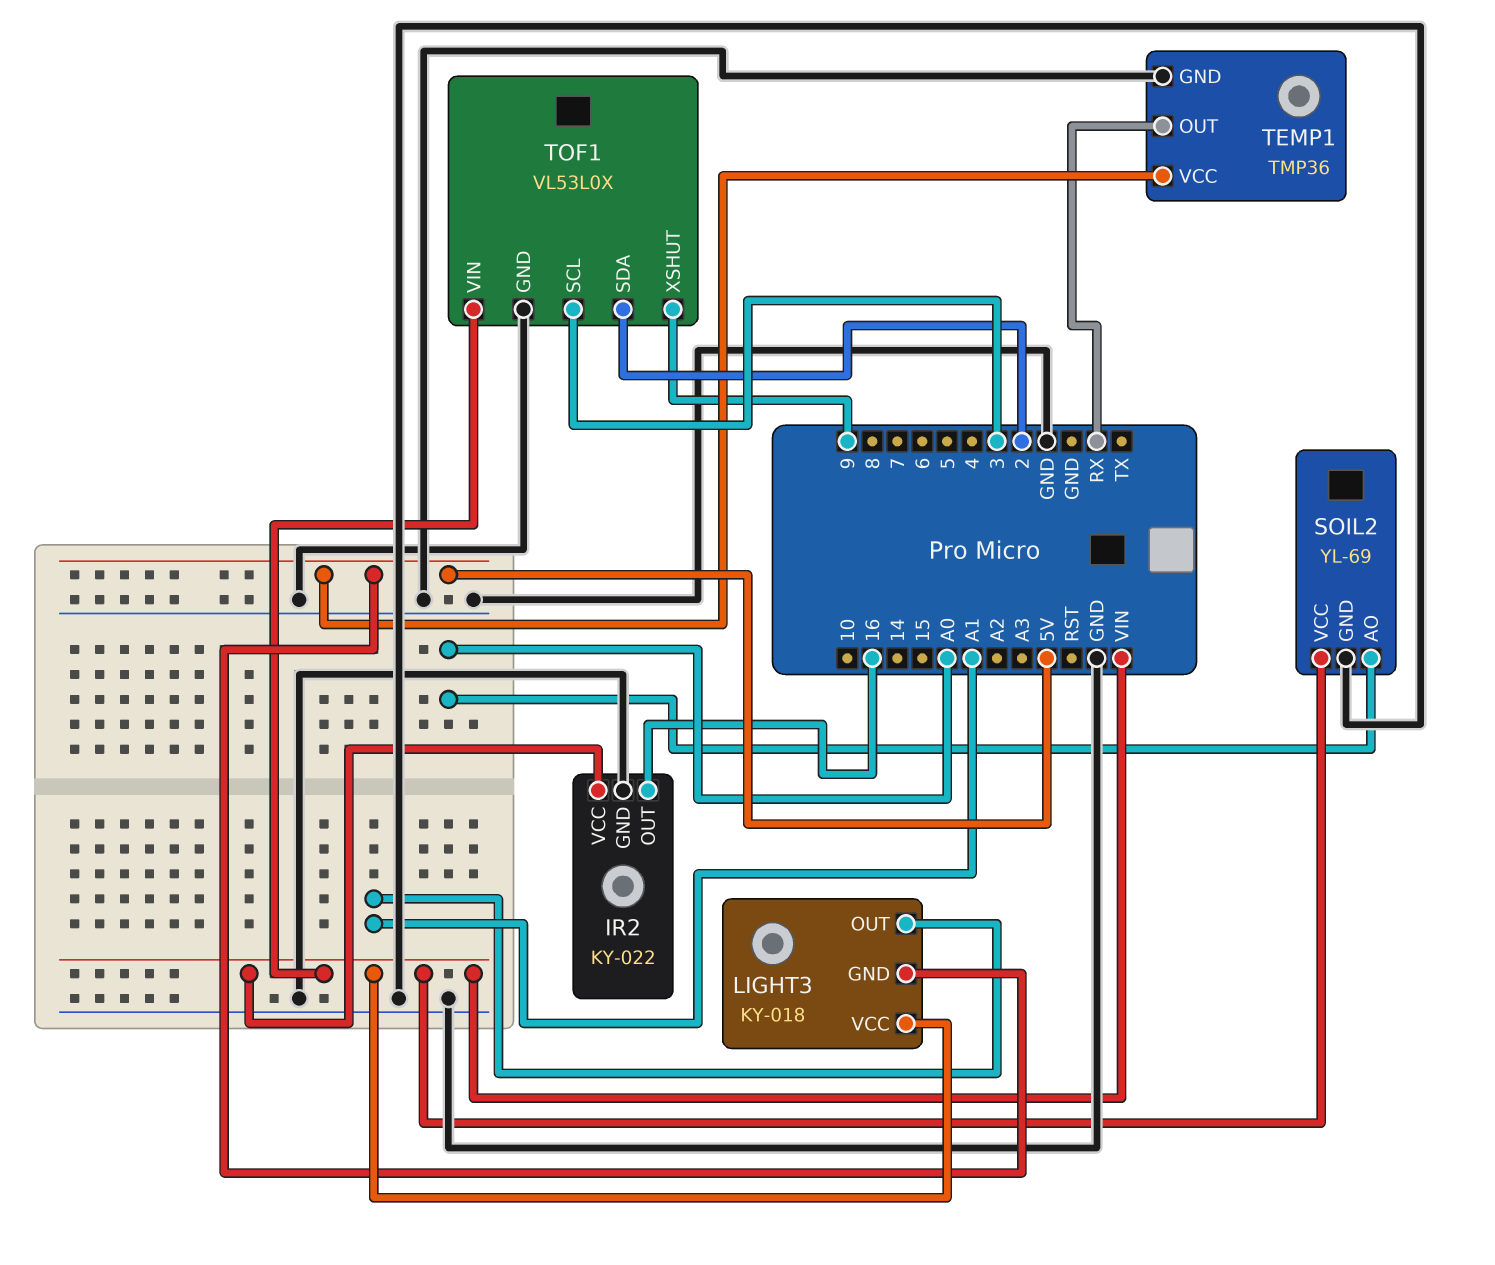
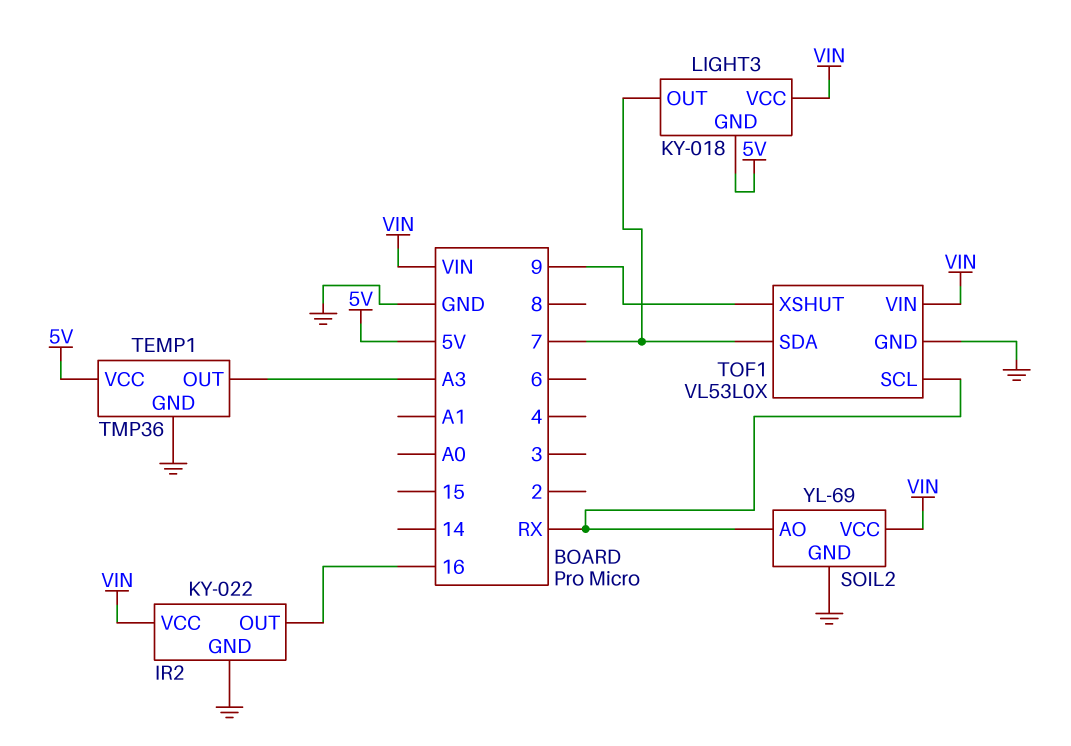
LIGHT3 pin OUT: A1 -> 7
SOIL2 pin AO: A0 -> RX
TEMP1 pin OUT: RX -> A3
TOF1 pin SCL: 3 -> RX
TOF1 pin SDA: 2 -> 7

